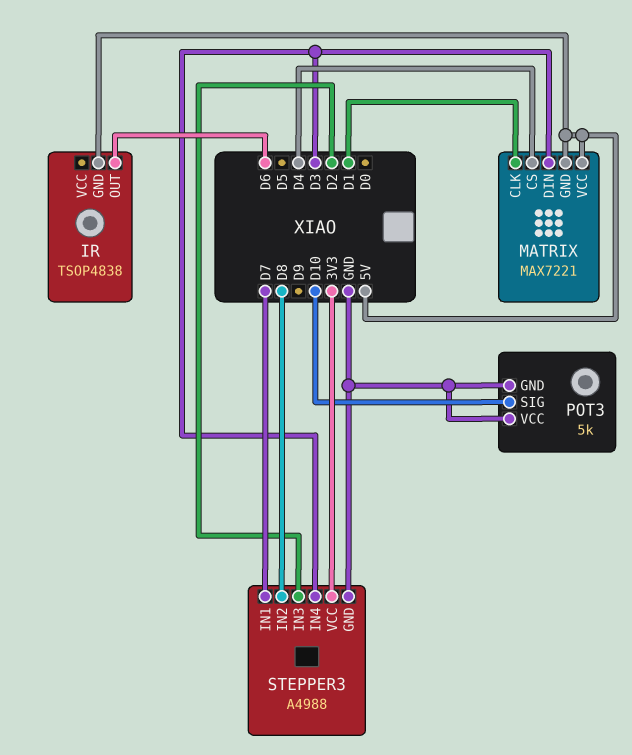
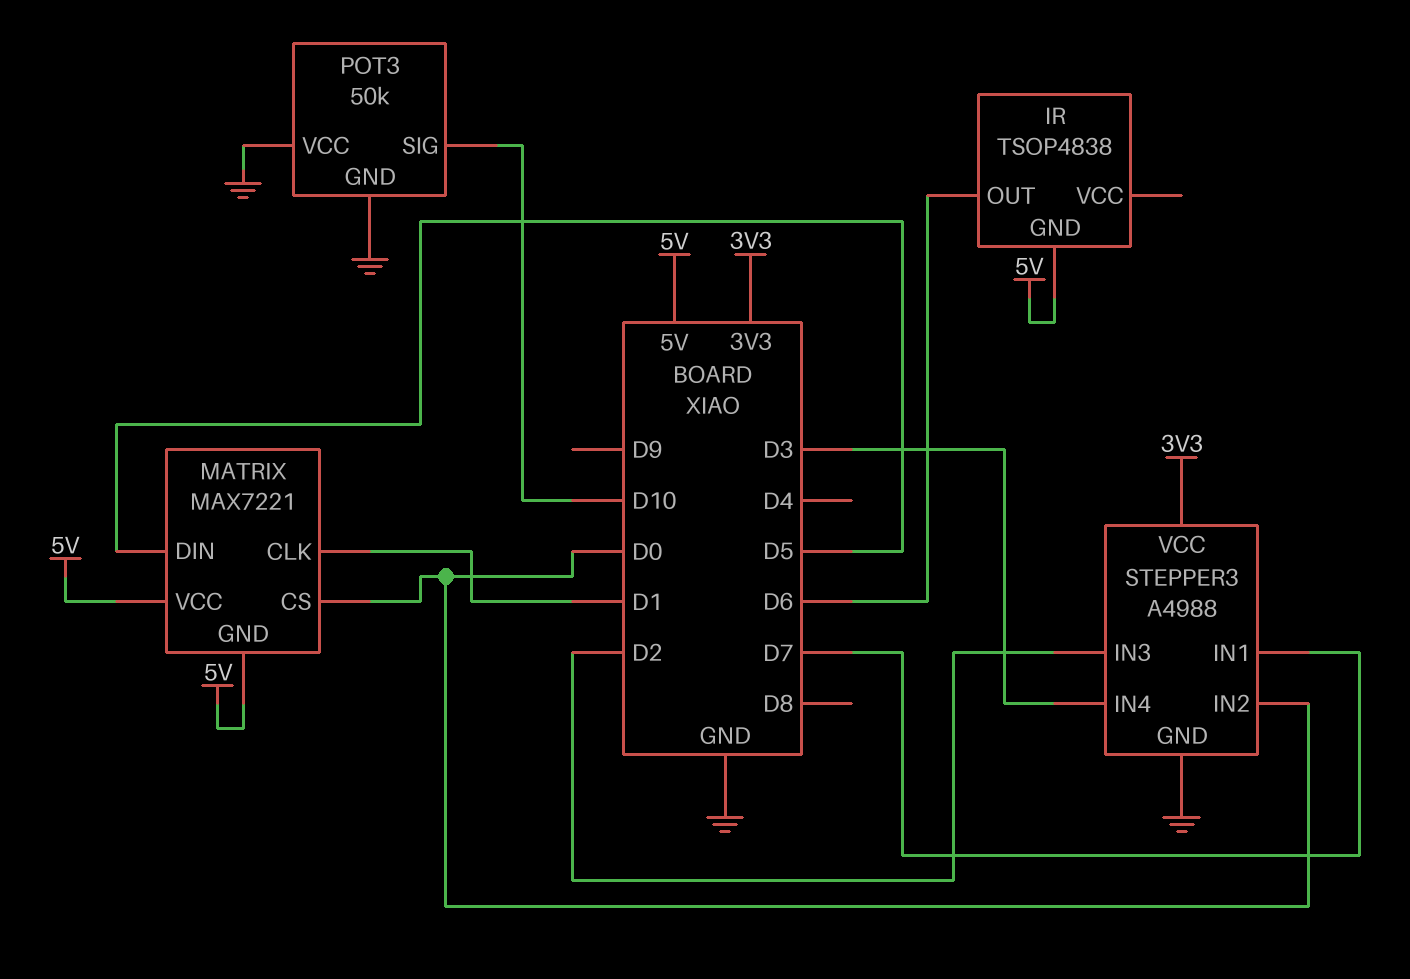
MATRIX pin CS: D4 -> D0
MATRIX pin DIN: D3 -> D5
POT3: 5k -> 50k
STEPPER3 pin IN2: D8 -> D0

